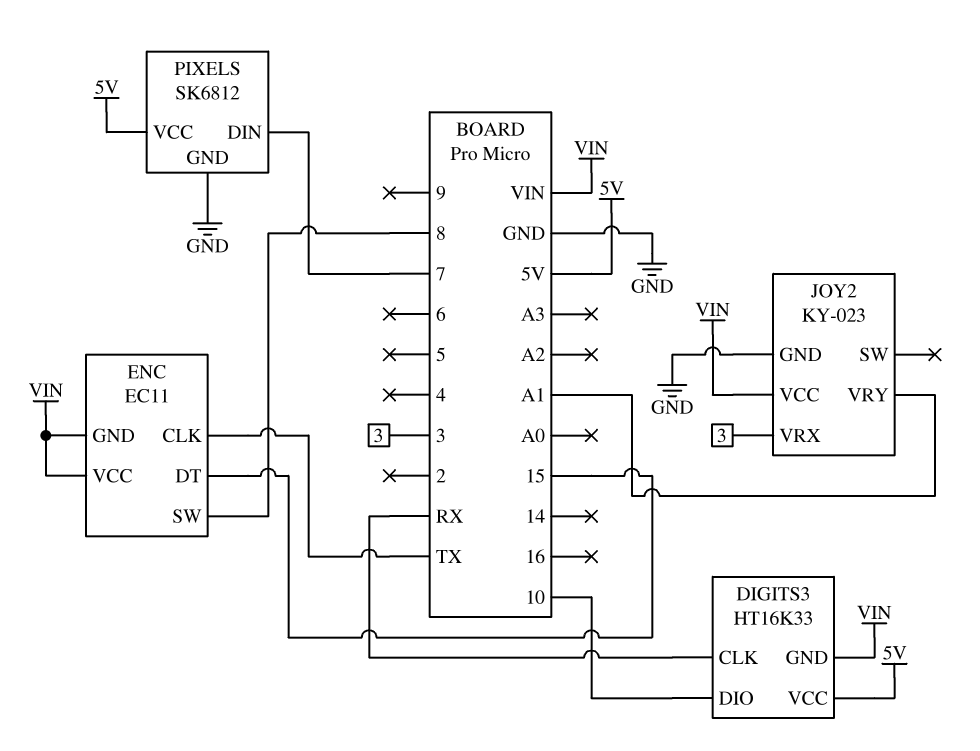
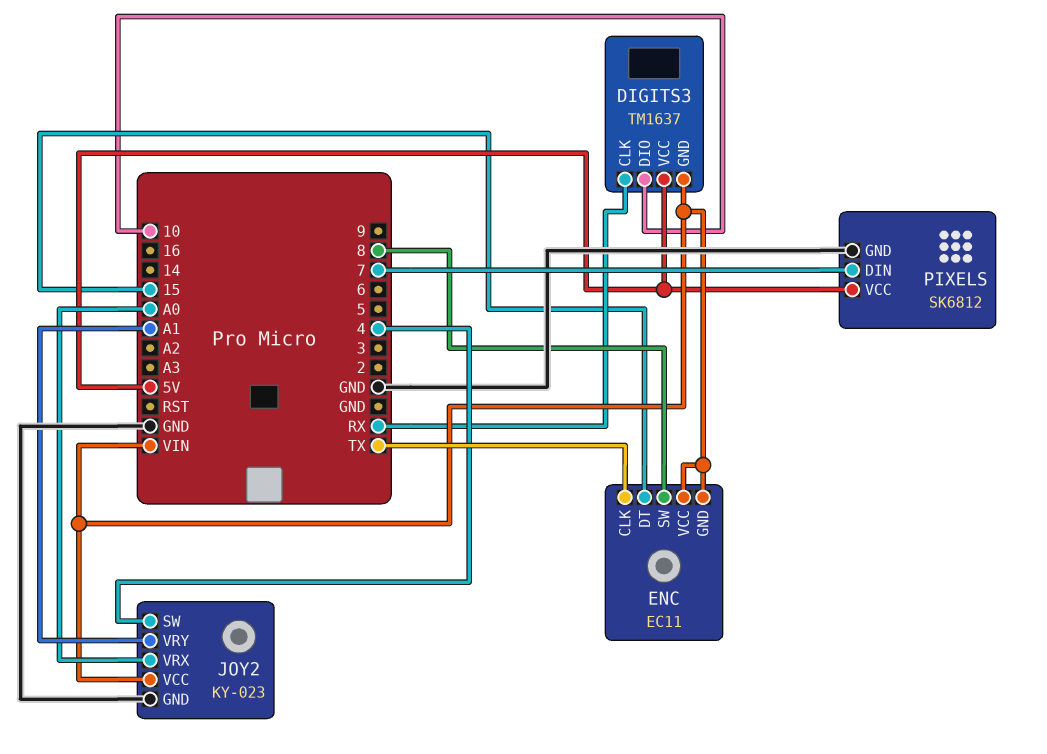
DIGITS3: HT16K33 -> TM1637
JOY2 pin SW: none -> 4
JOY2 pin VRX: 3 -> A0

